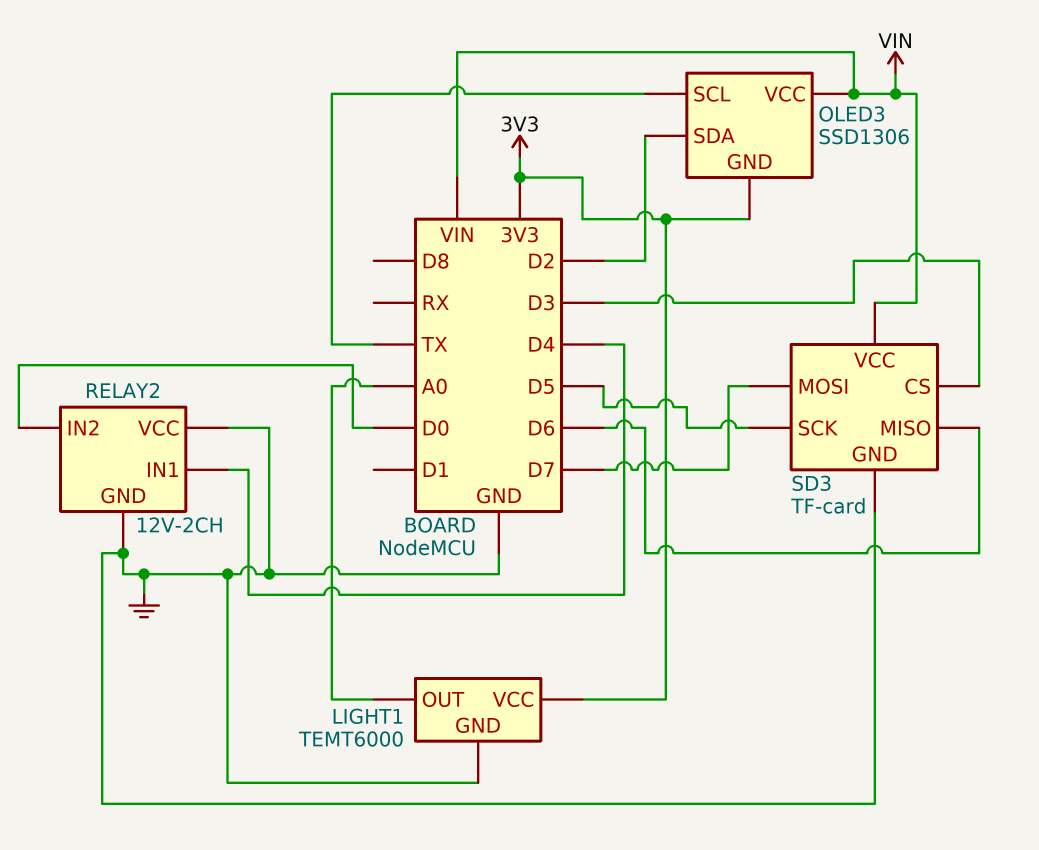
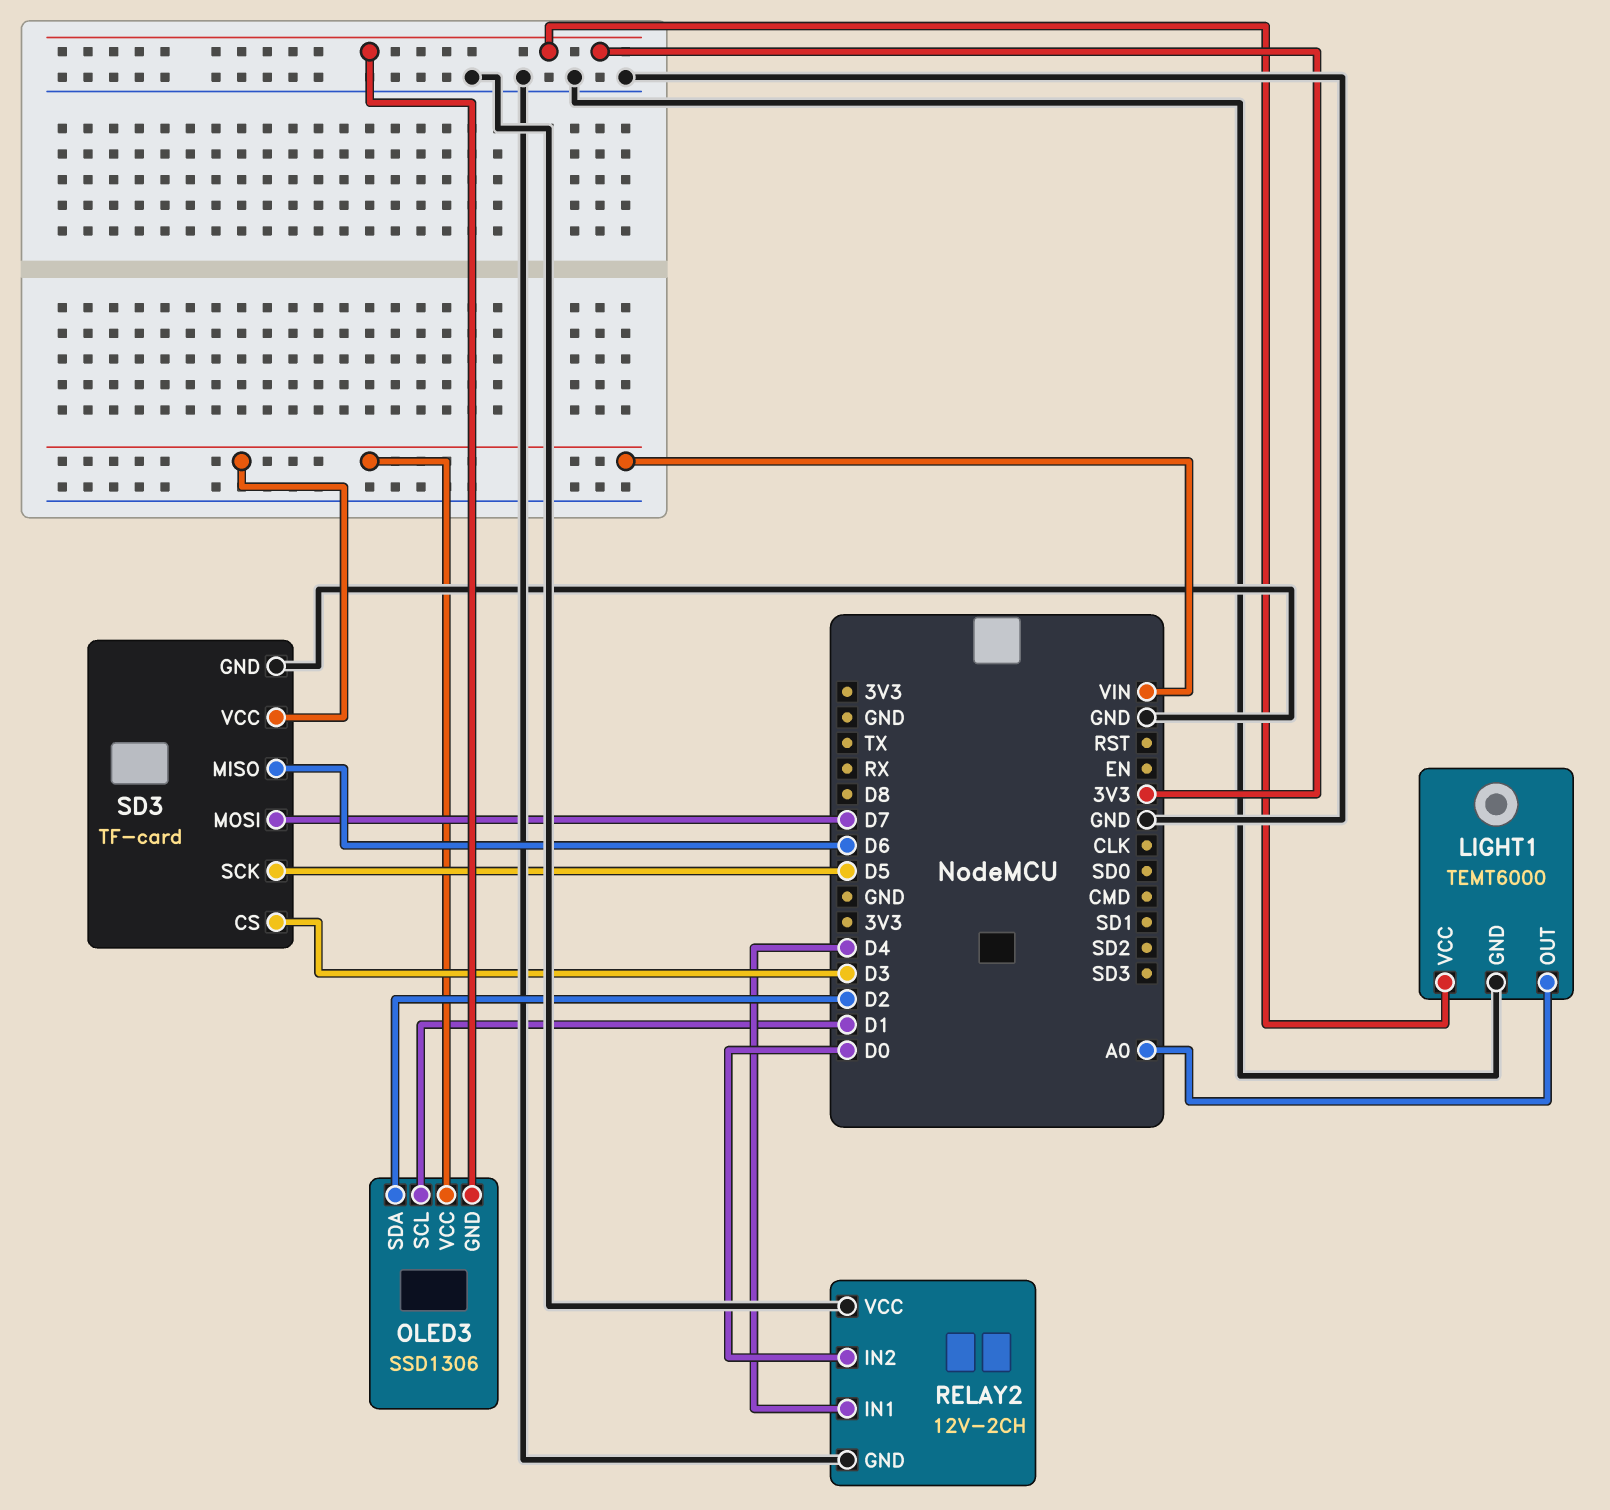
OLED3 pin SCL: TX -> D1

